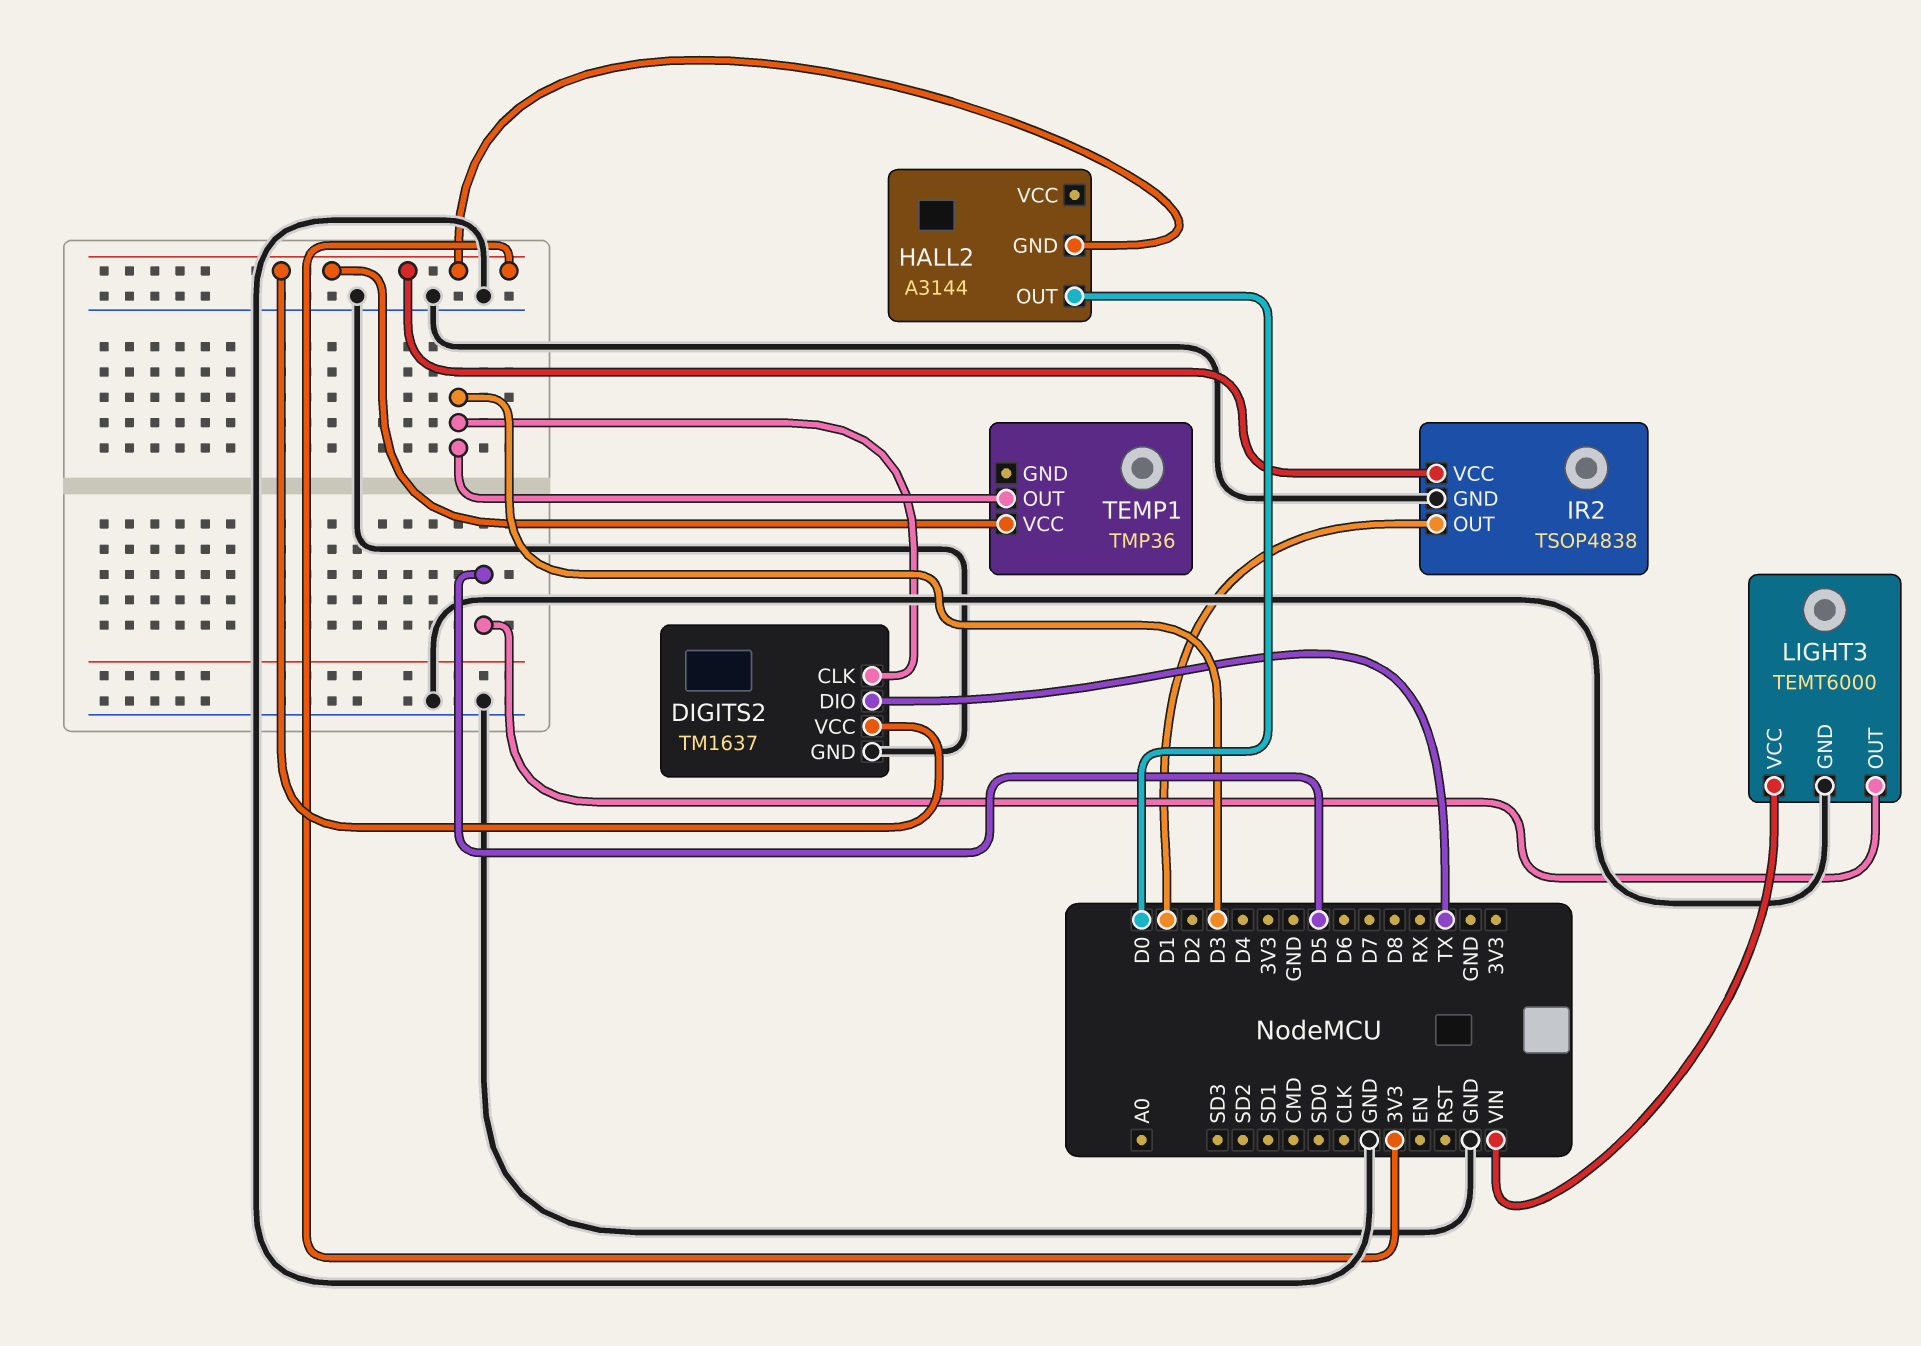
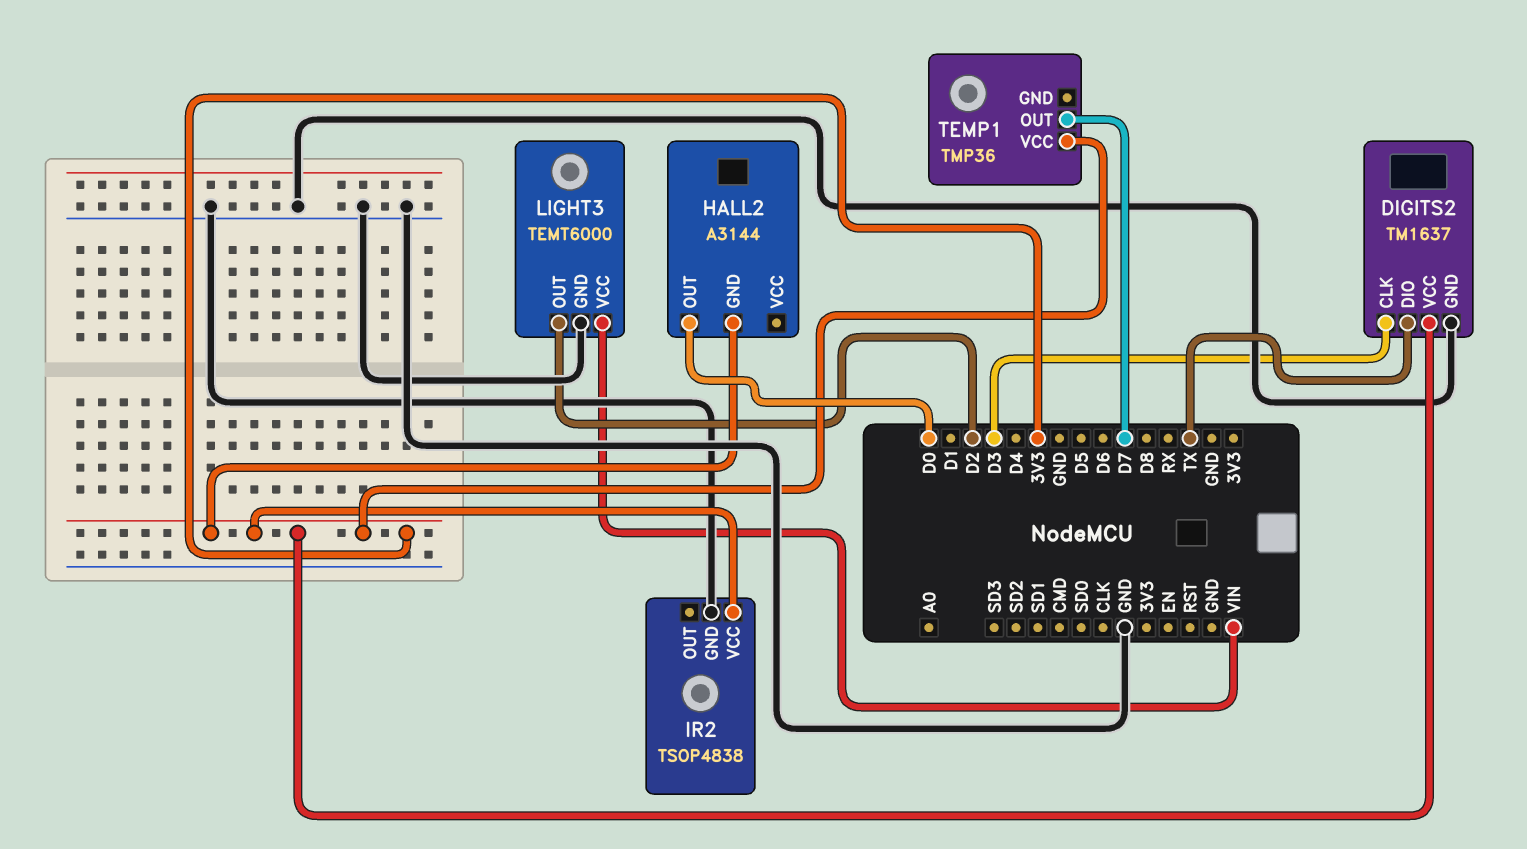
IR2 pin OUT: D1 -> none
LIGHT3 pin OUT: D5 -> D2
TEMP1 pin OUT: D3 -> D7

